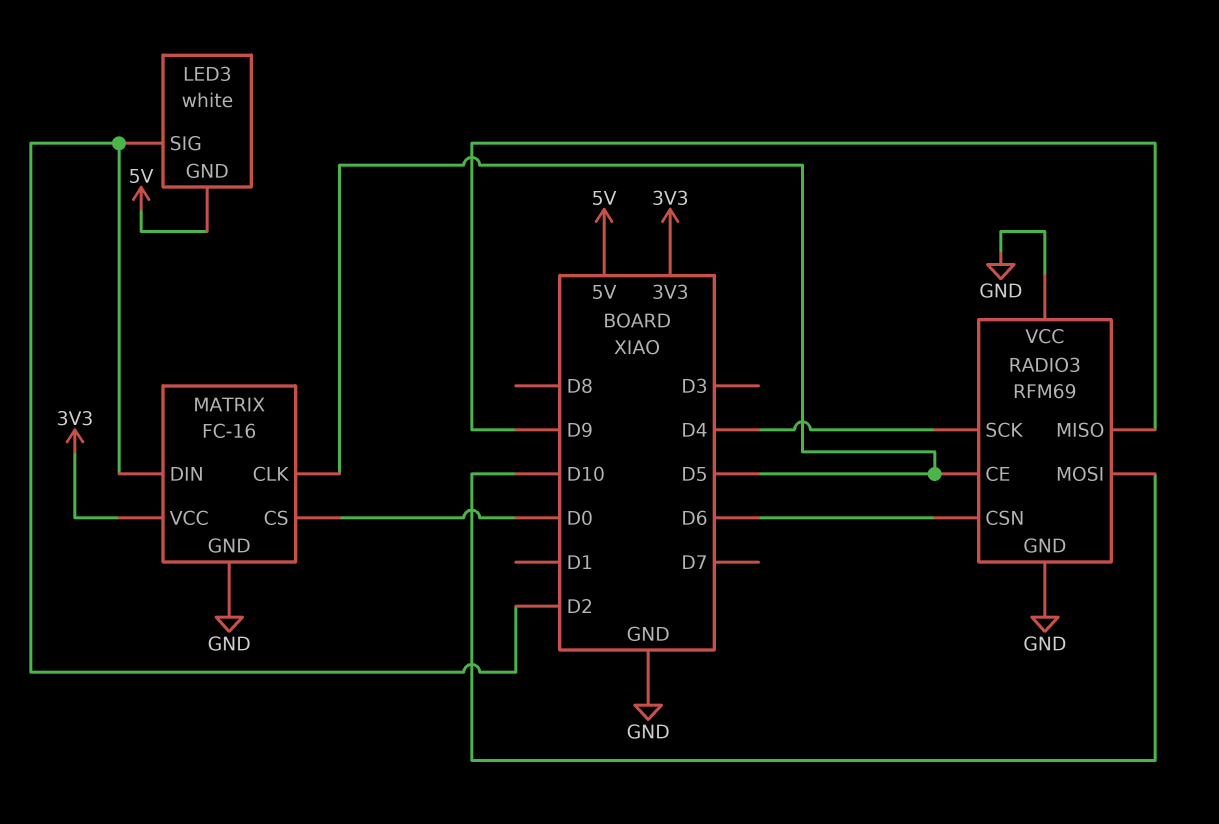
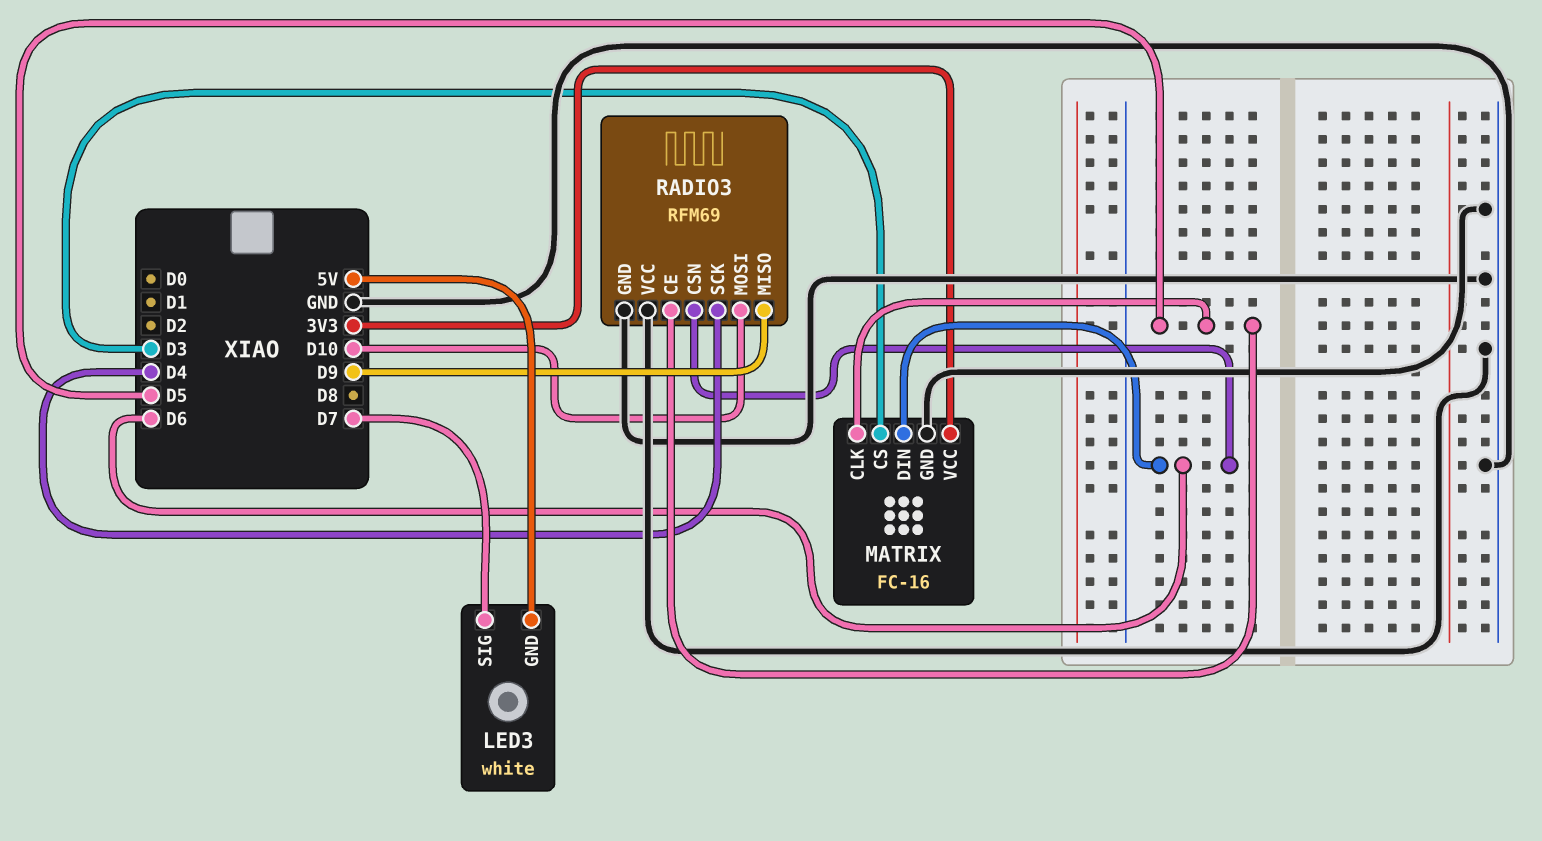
LED3 pin SIG: D2 -> D7
MATRIX pin CS: D0 -> D3
MATRIX pin DIN: D2 -> D6

